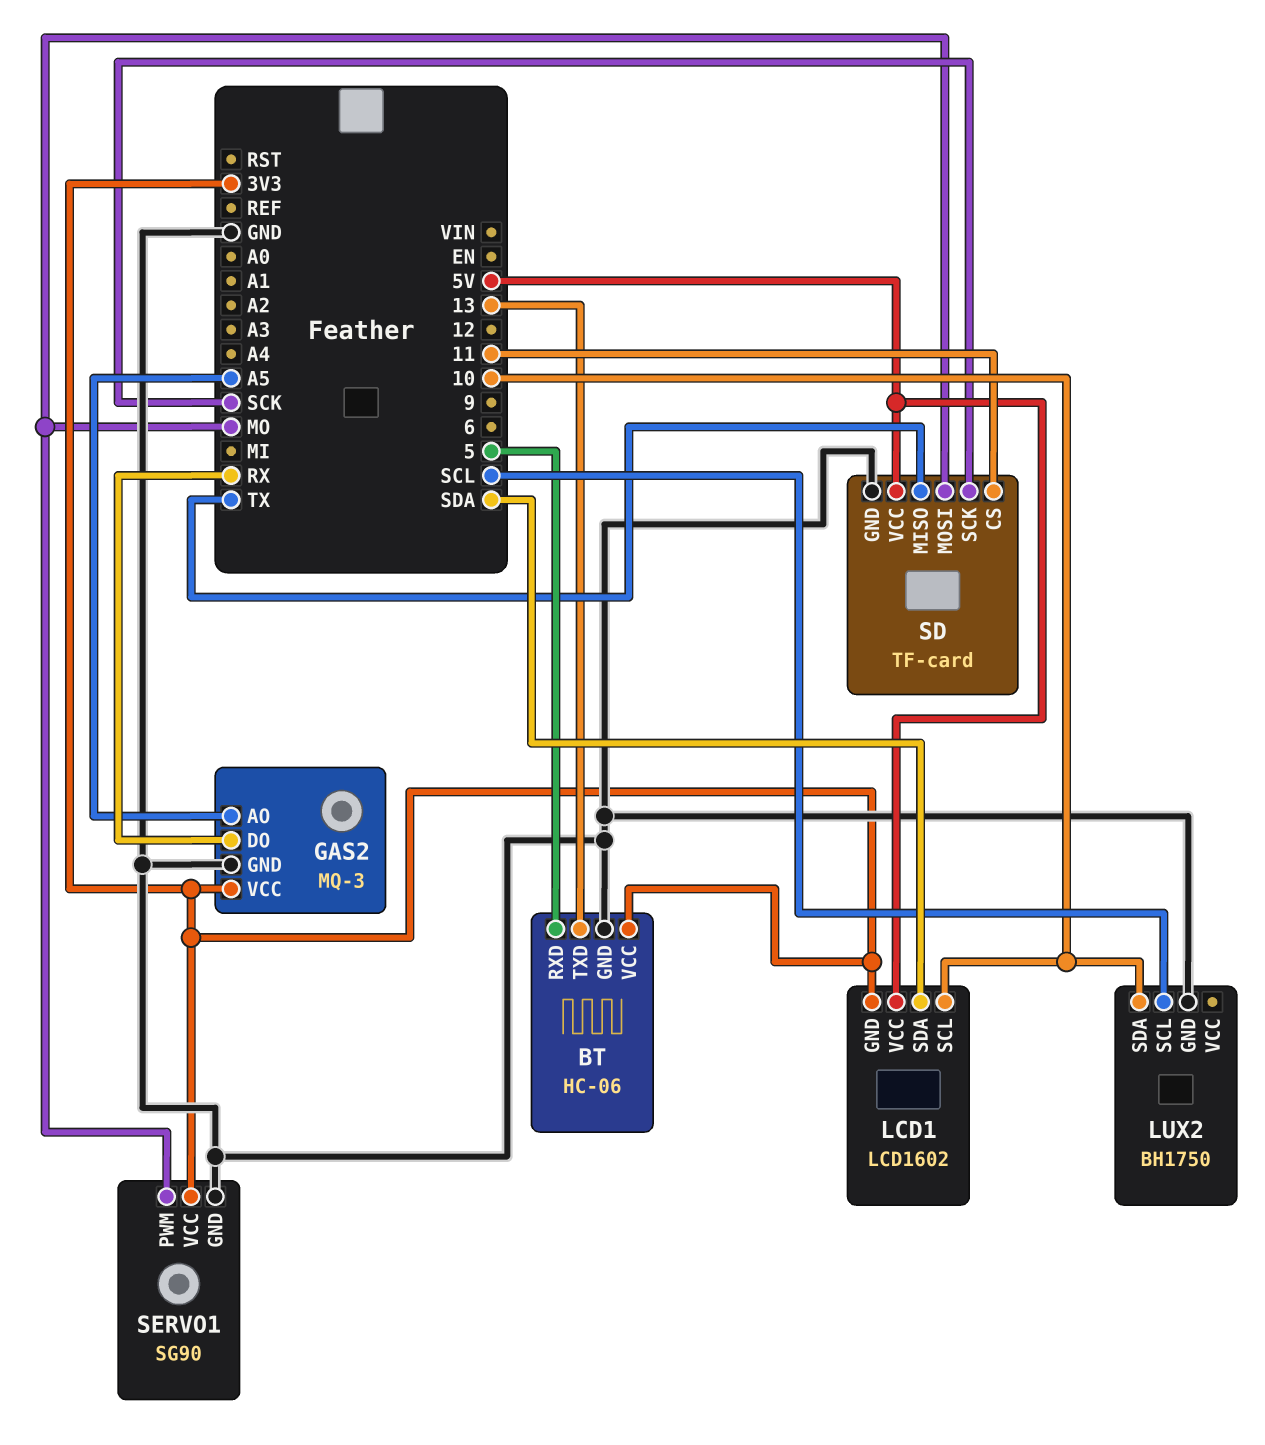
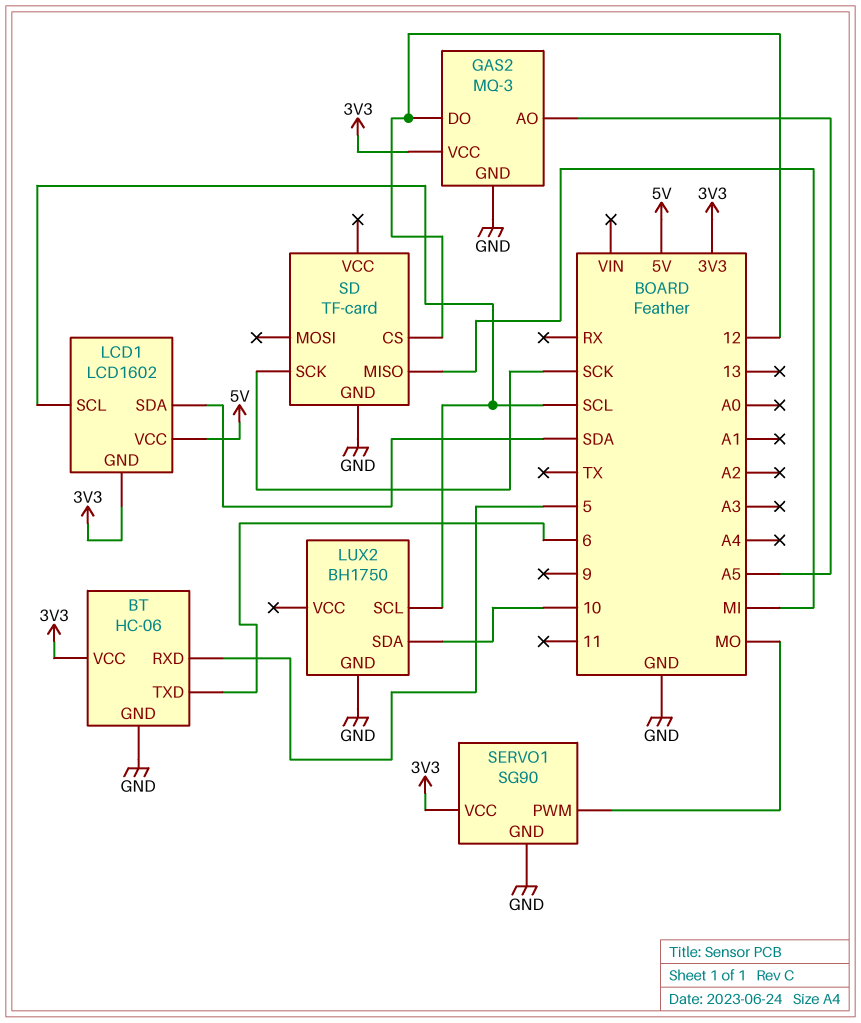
BT pin TXD: 13 -> 6
GAS2 pin DO: RX -> 12
LCD1 pin SCL: 10 -> SCL
SD pin CS: 11 -> 12
SD pin MISO: TX -> MI
SD pin MOSI: MO -> none
SD pin VCC: 5V -> none

